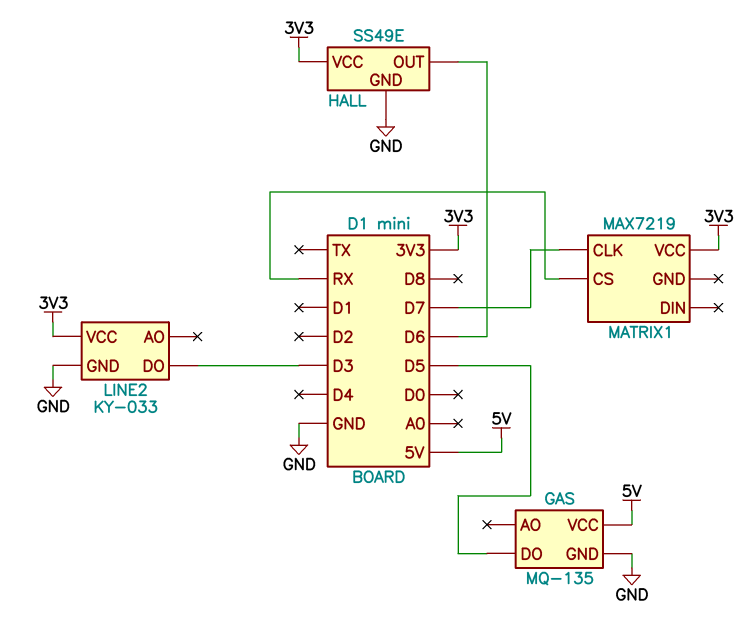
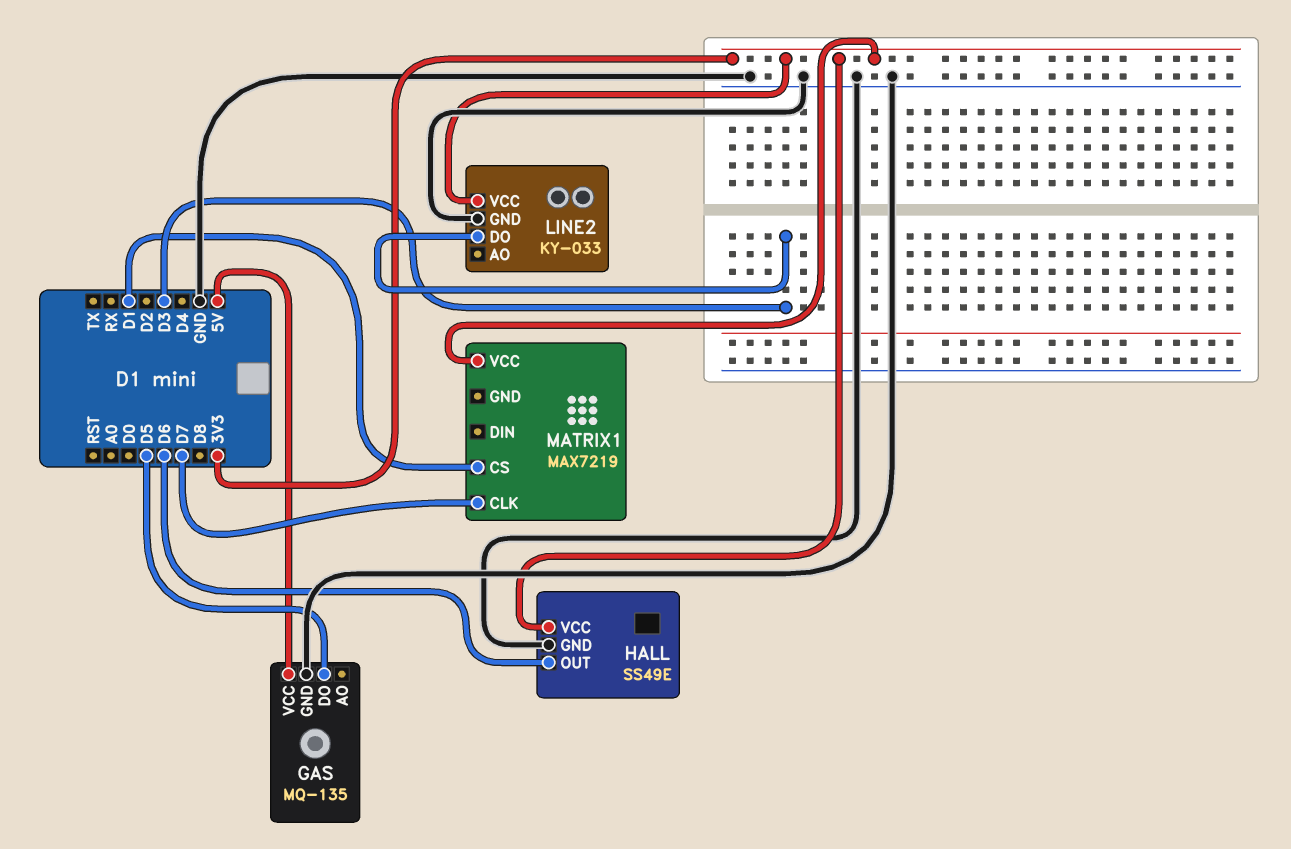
MATRIX1 pin CS: RX -> D1

